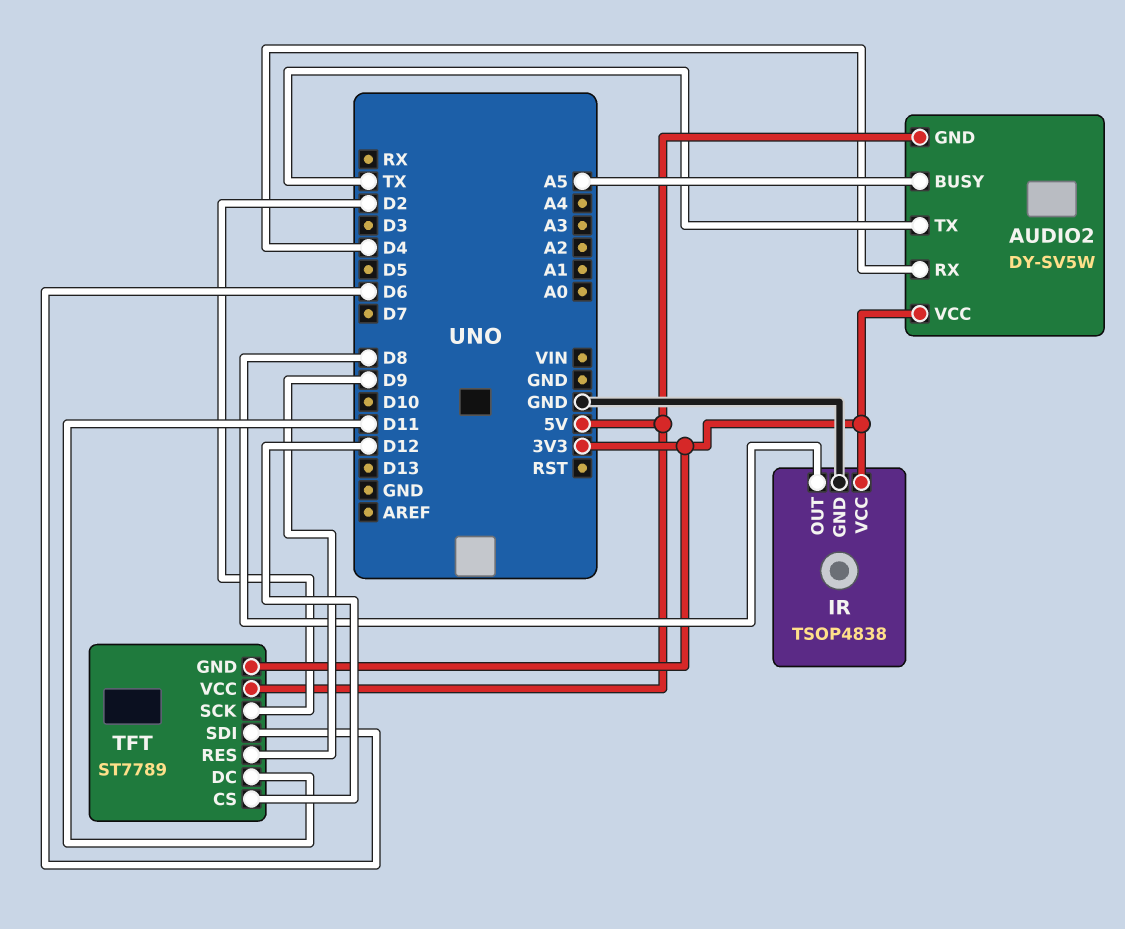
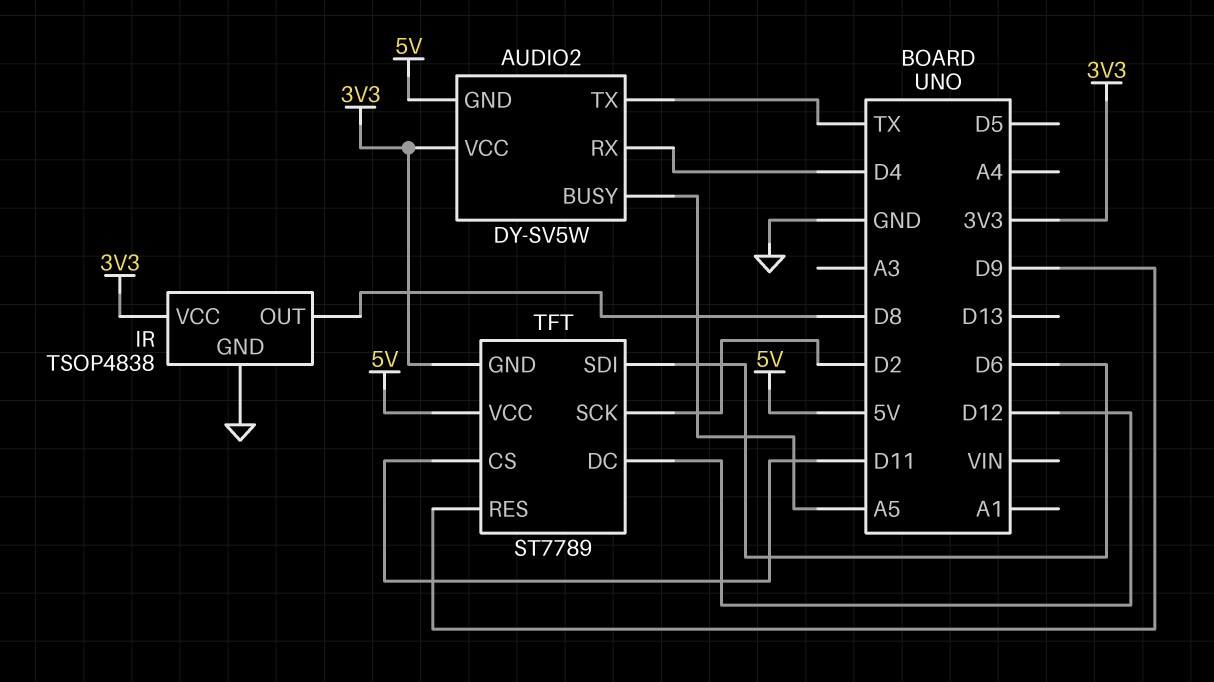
TFT pin CS: D12 -> D11
TFT pin DC: D11 -> D12

